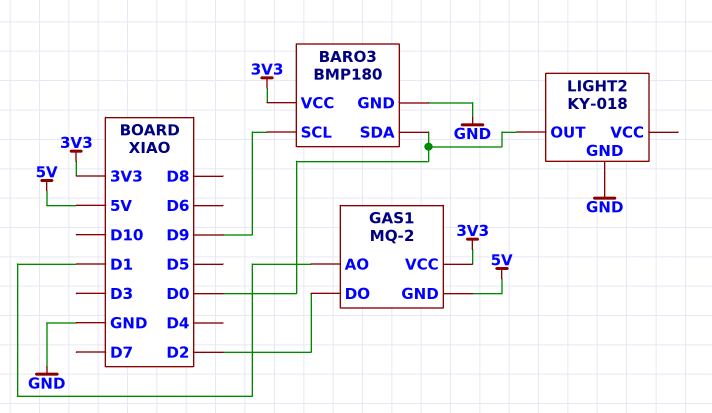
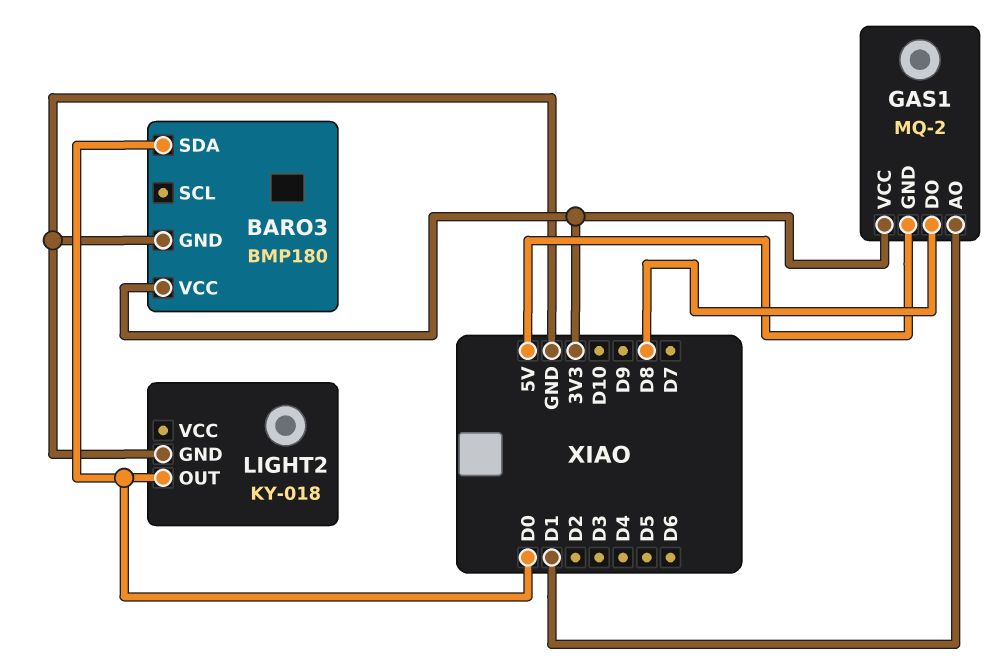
BARO3 pin SCL: D9 -> none
GAS1 pin DO: D2 -> D8

